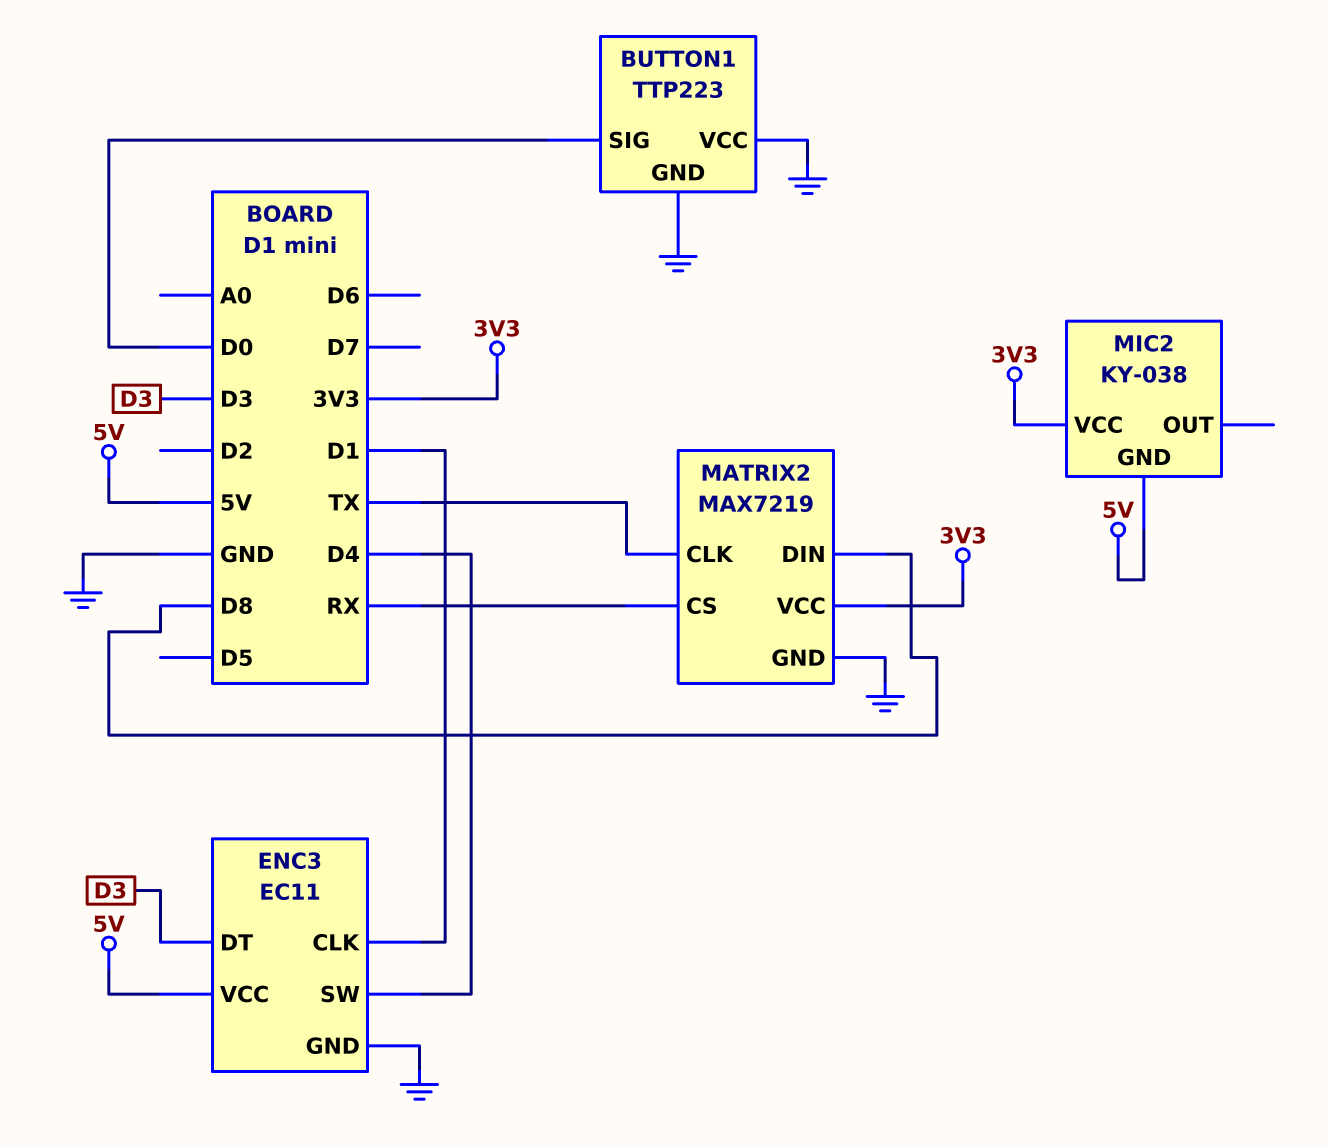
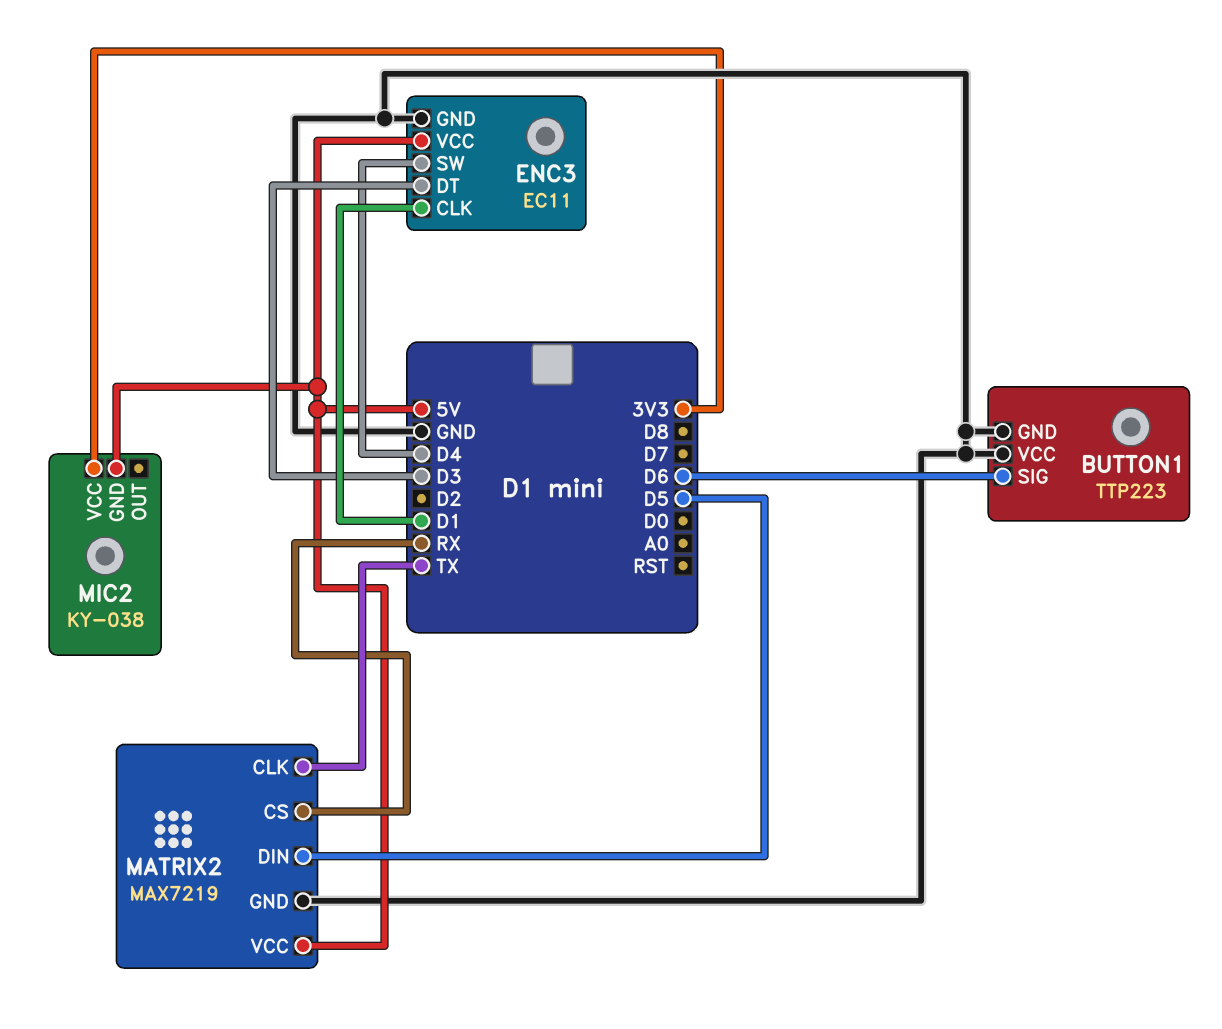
BUTTON1 pin SIG: D0 -> D6
MATRIX2 pin DIN: D8 -> D5
MATRIX2 pin VCC: 3V3 -> 5V

